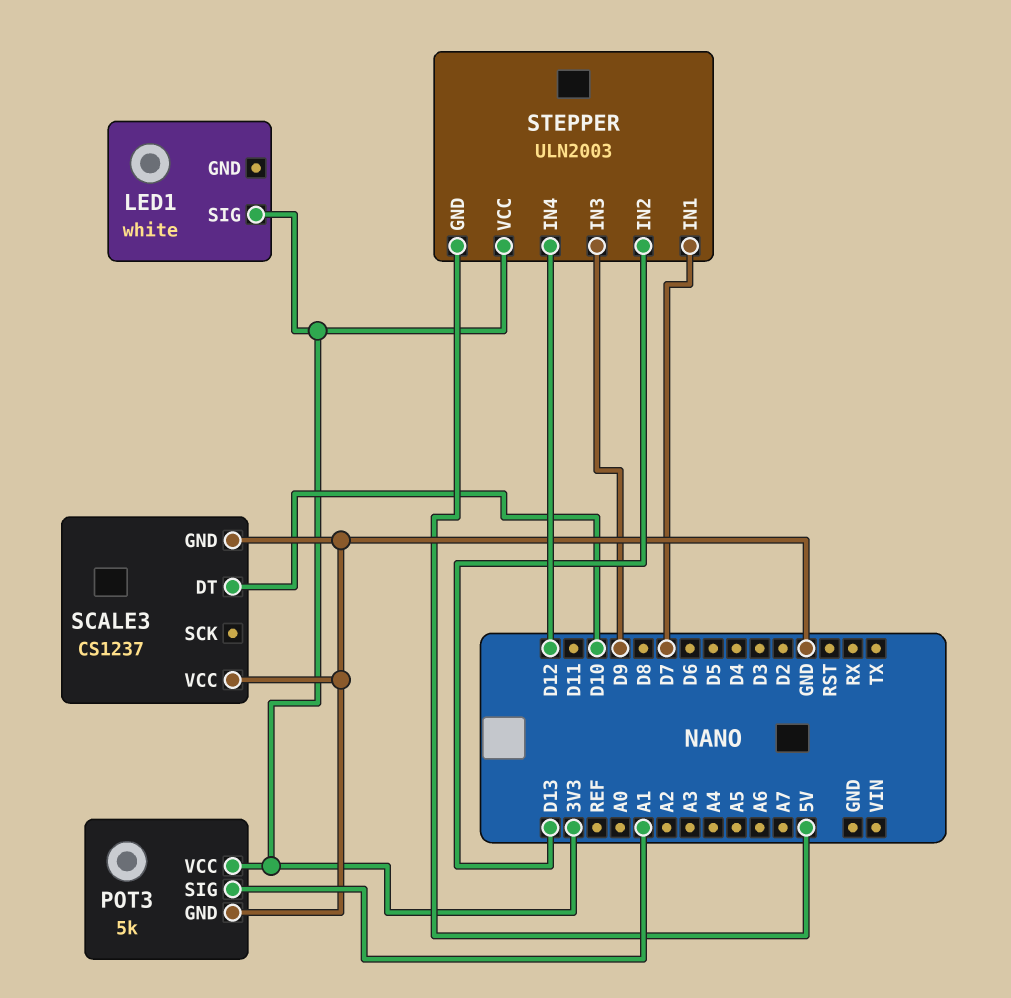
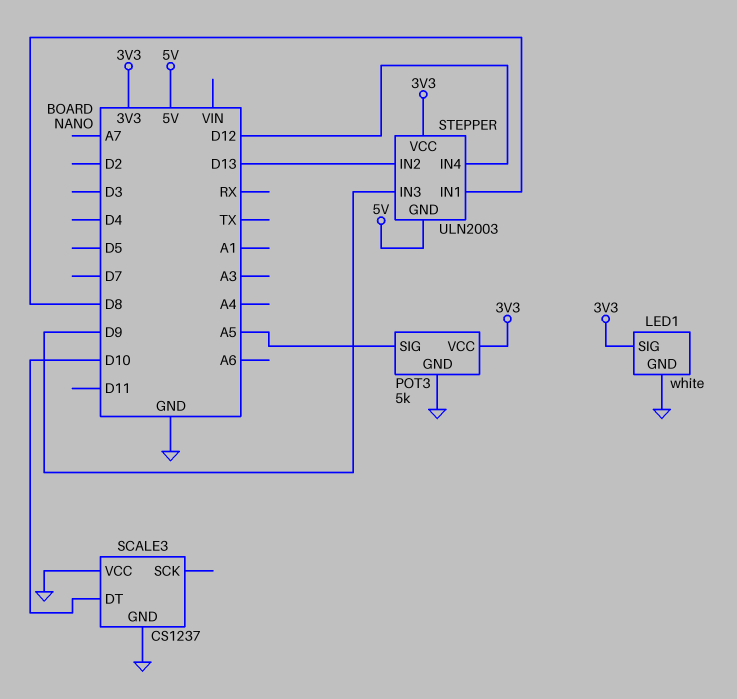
LED1 pin GND: none -> GND
POT3 pin SIG: A1 -> A5
STEPPER pin IN1: D7 -> D8

